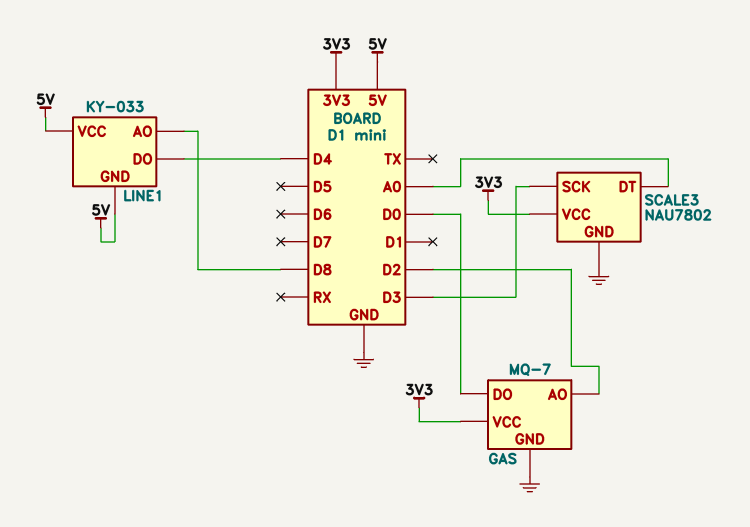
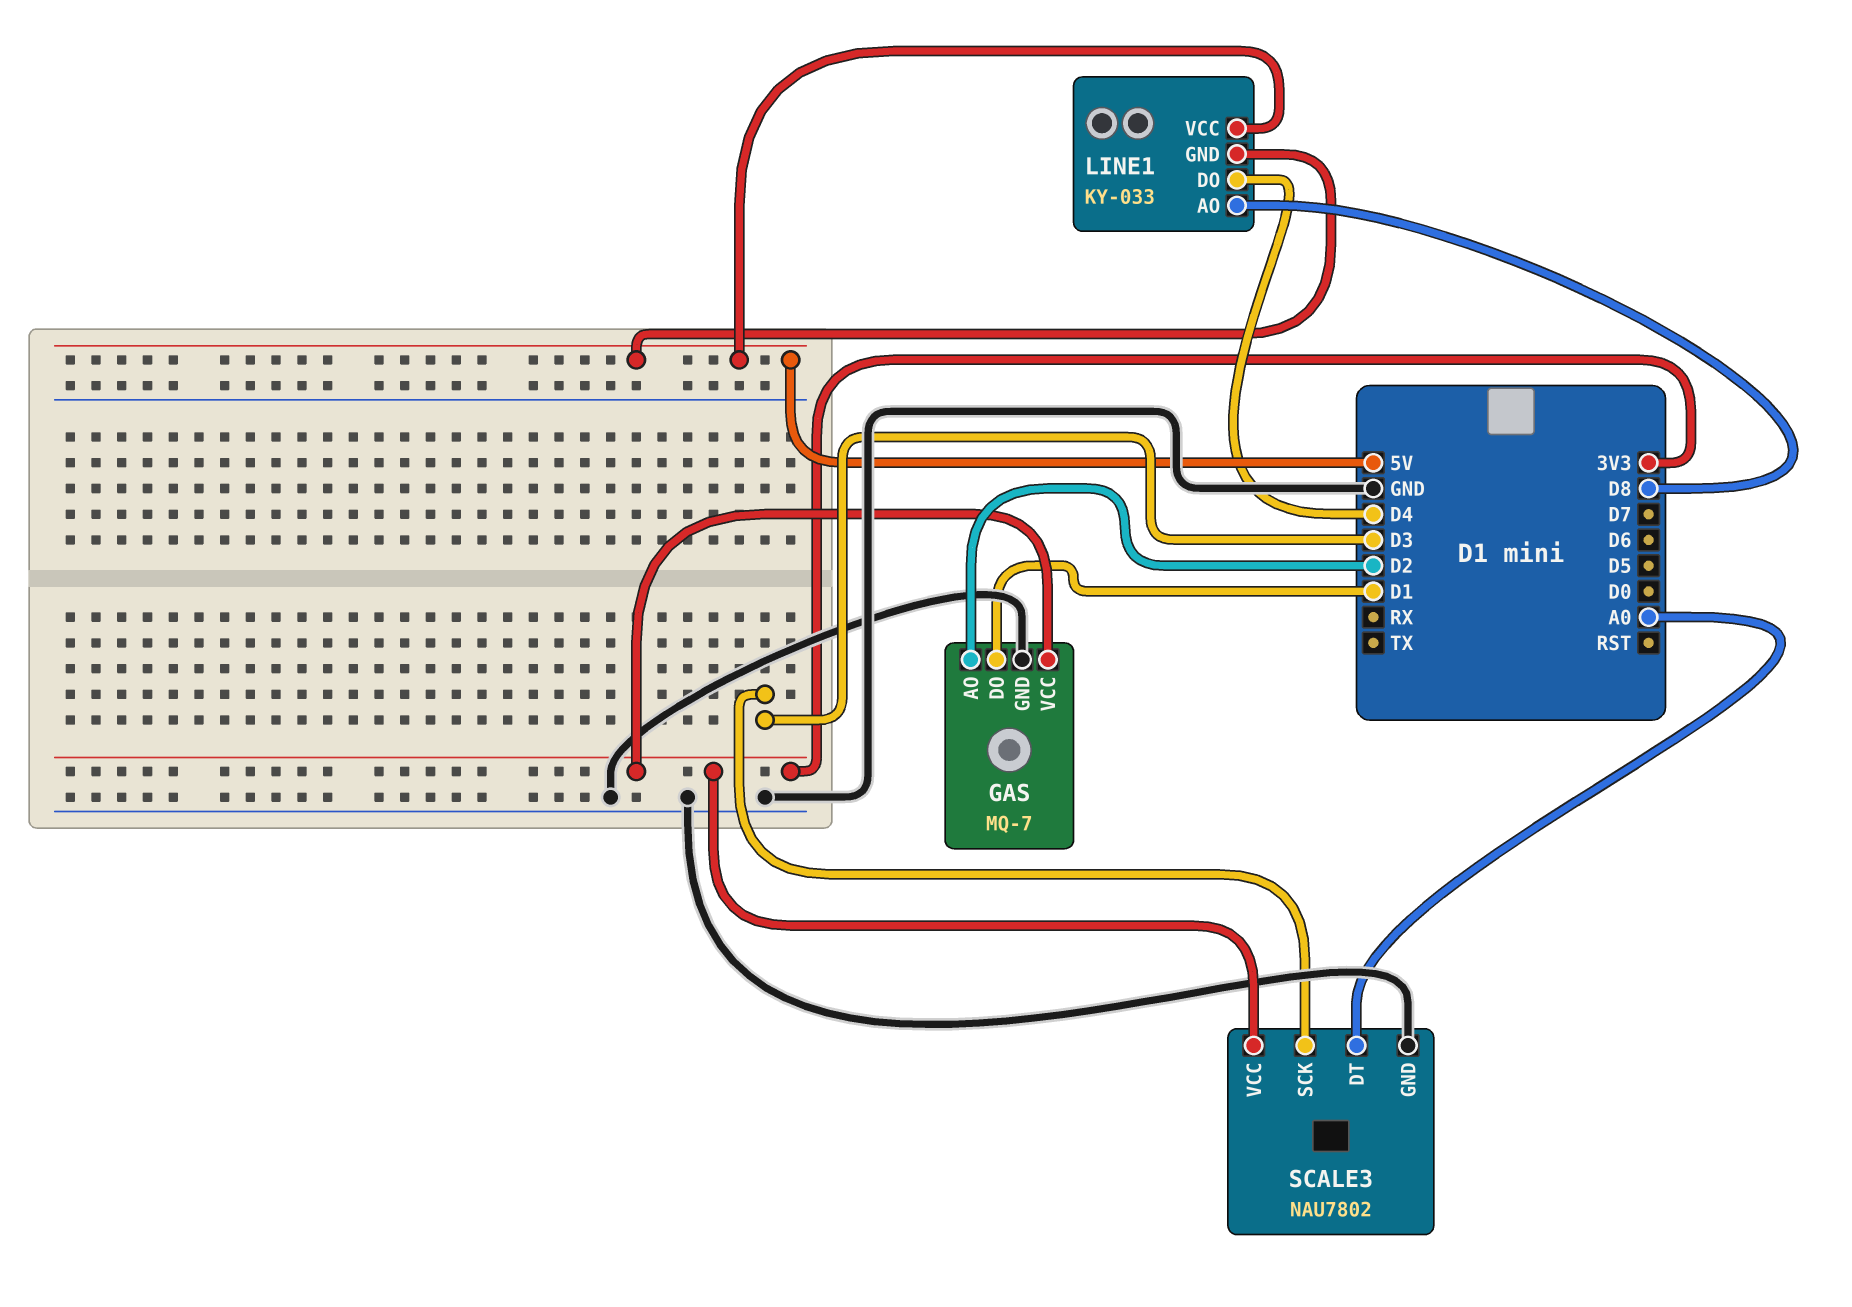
GAS pin DO: D0 -> D1

